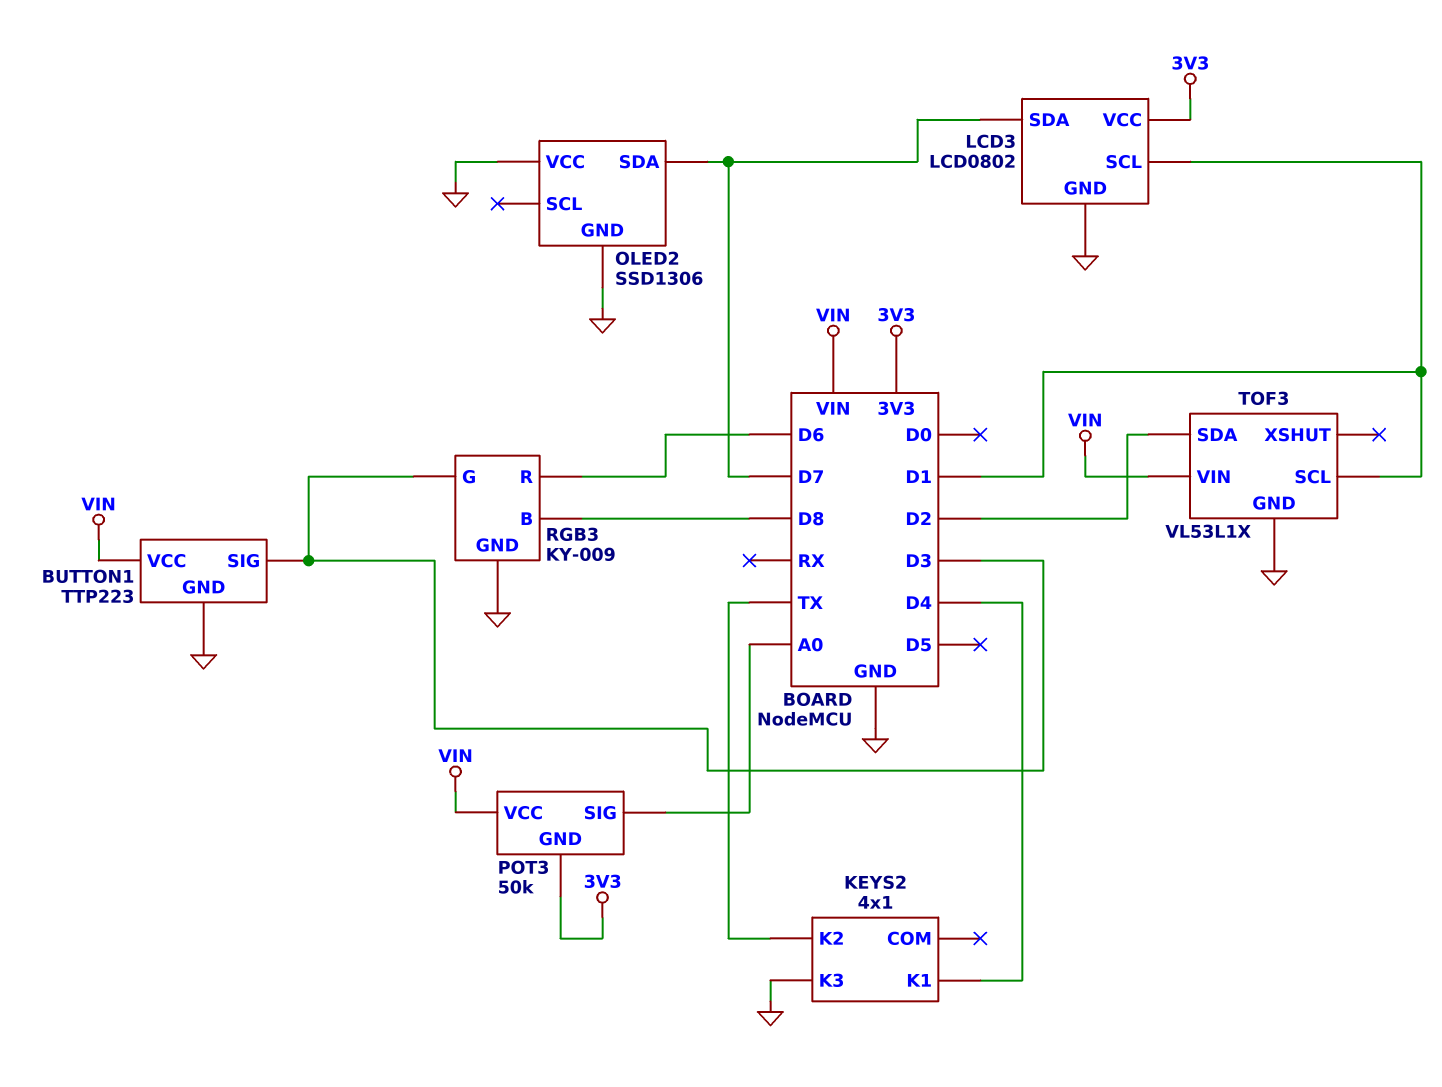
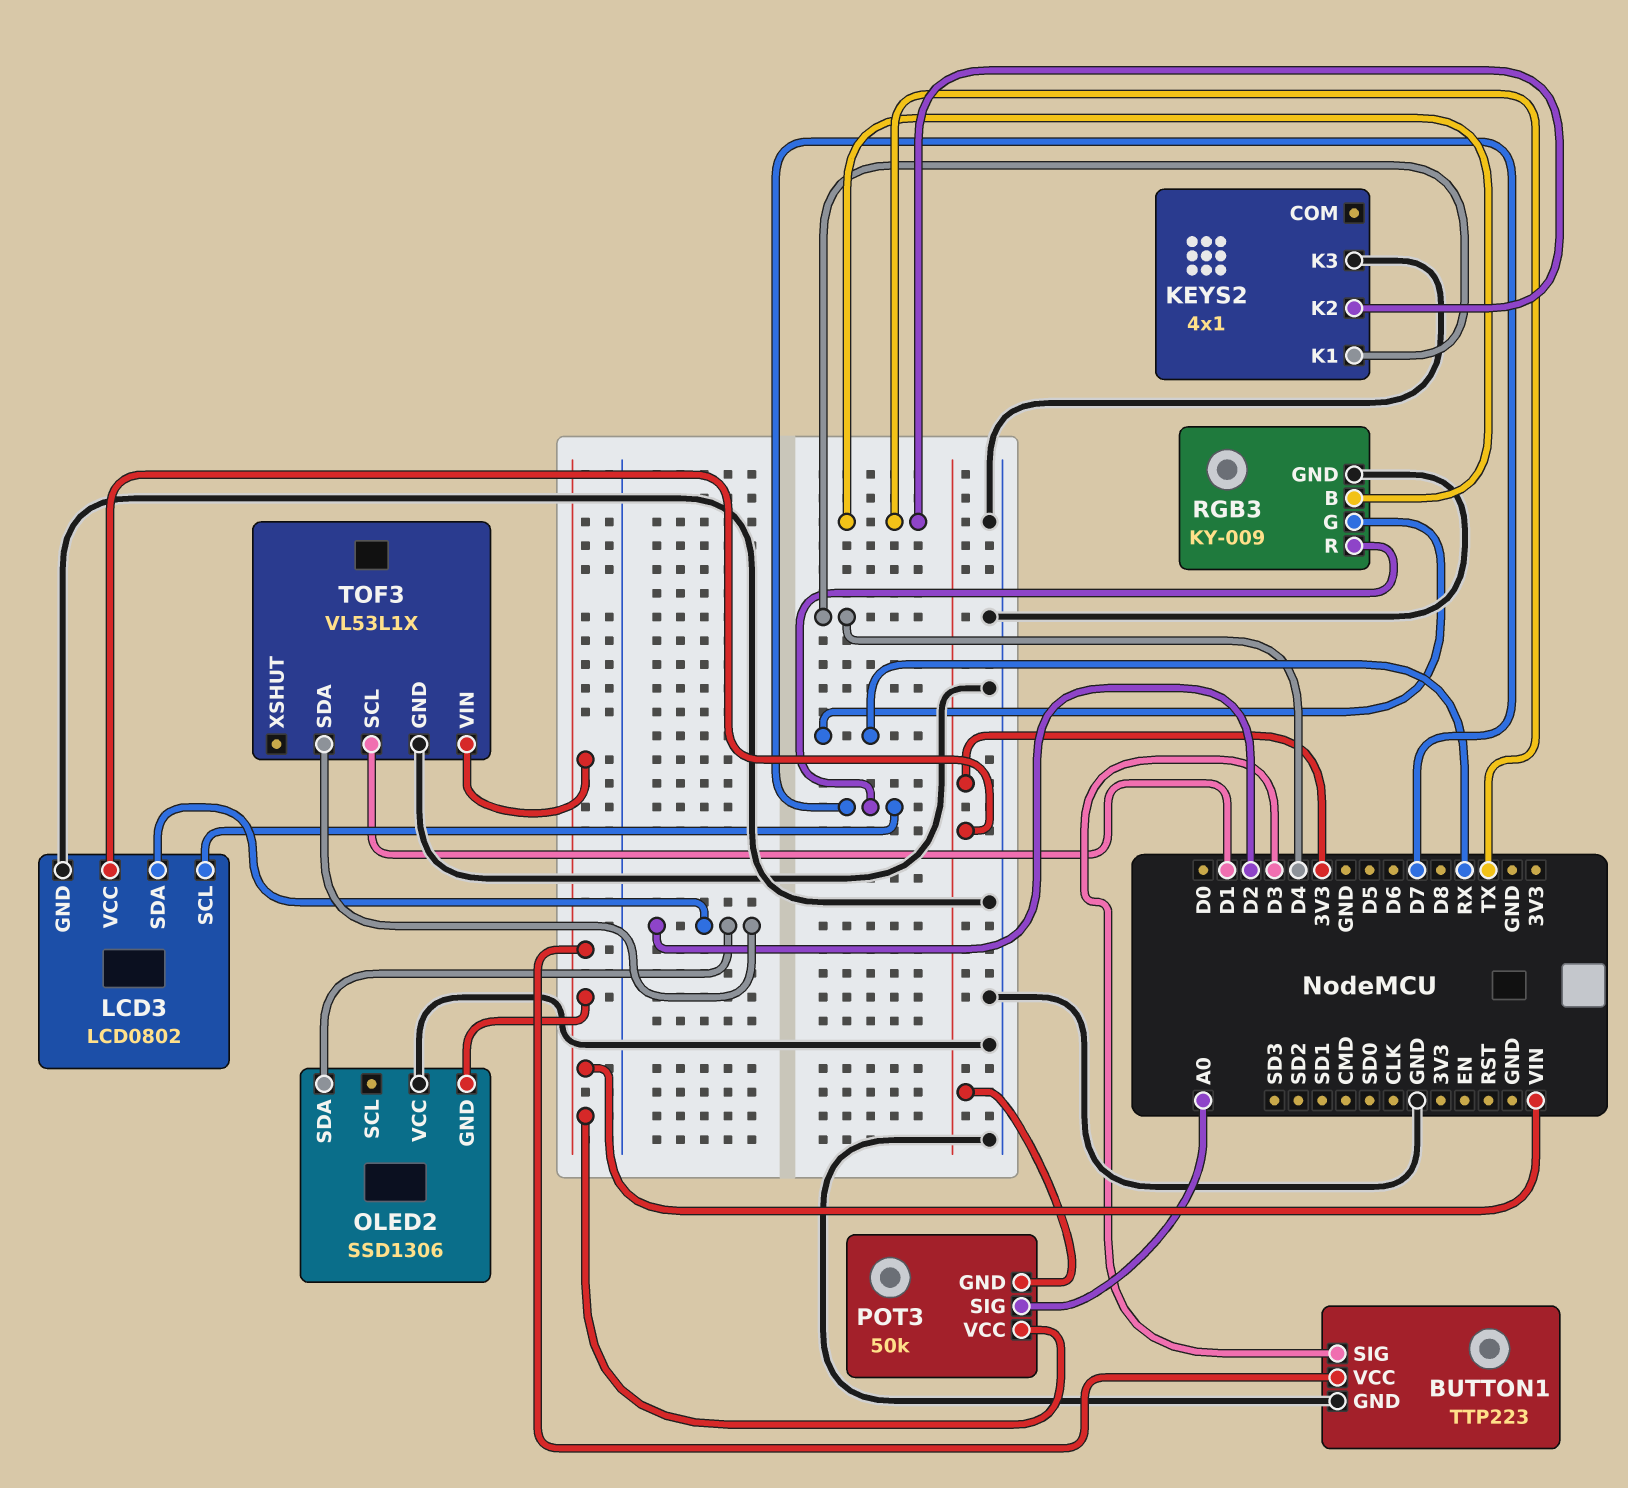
LCD3 pin SCL: D1 -> D7
LCD3 pin SDA: D7 -> D2
OLED2 pin GND: GND -> VIN
OLED2 pin SDA: D7 -> D2
RGB3 pin B: D8 -> TX
RGB3 pin G: D3 -> RX
RGB3 pin R: D6 -> D7

